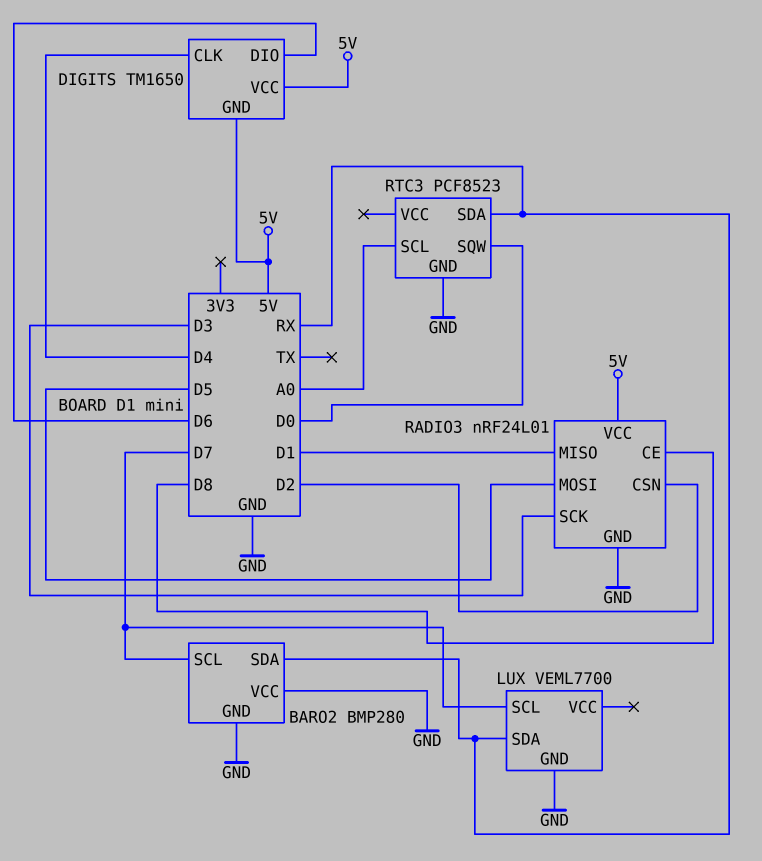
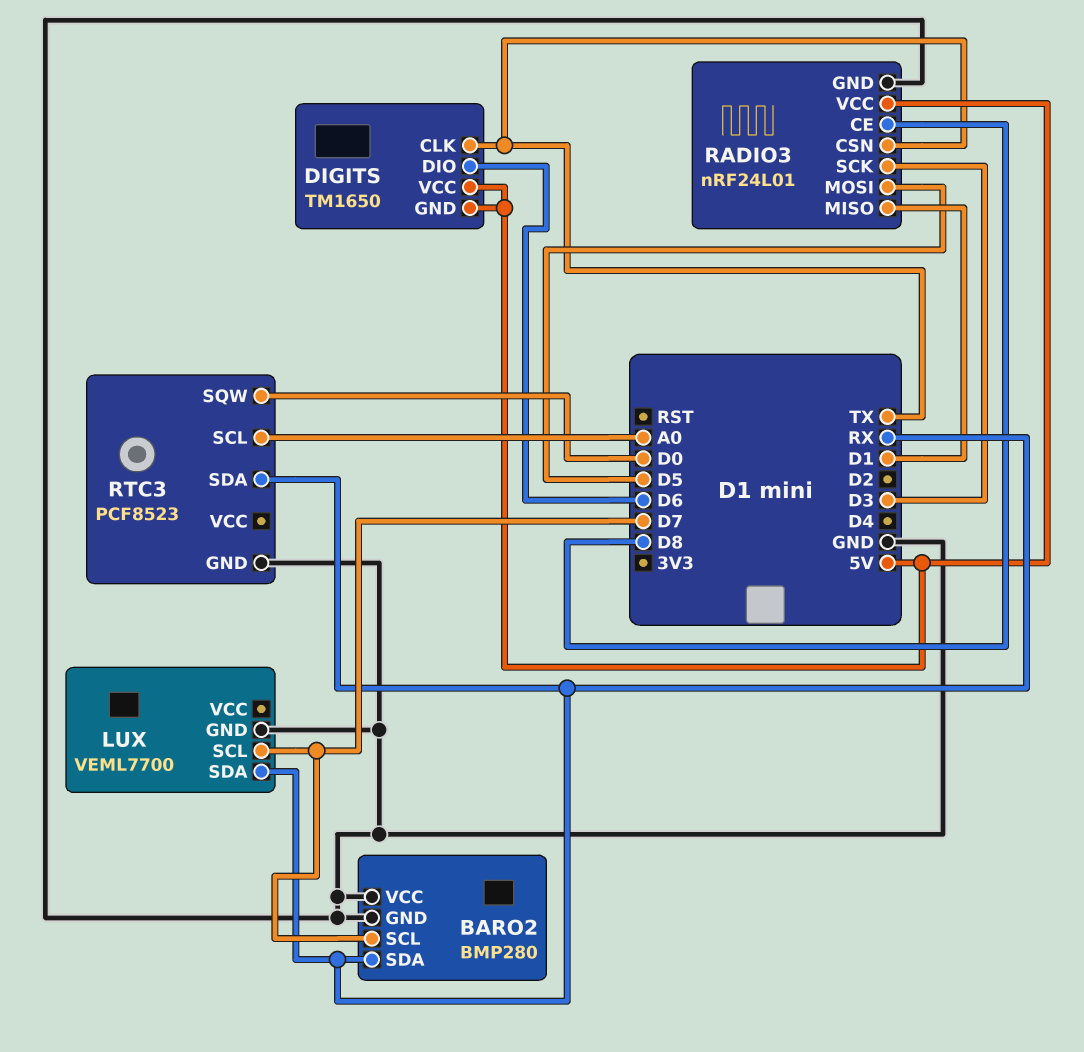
DIGITS pin CLK: D4 -> TX
RADIO3 pin CSN: D2 -> TX

